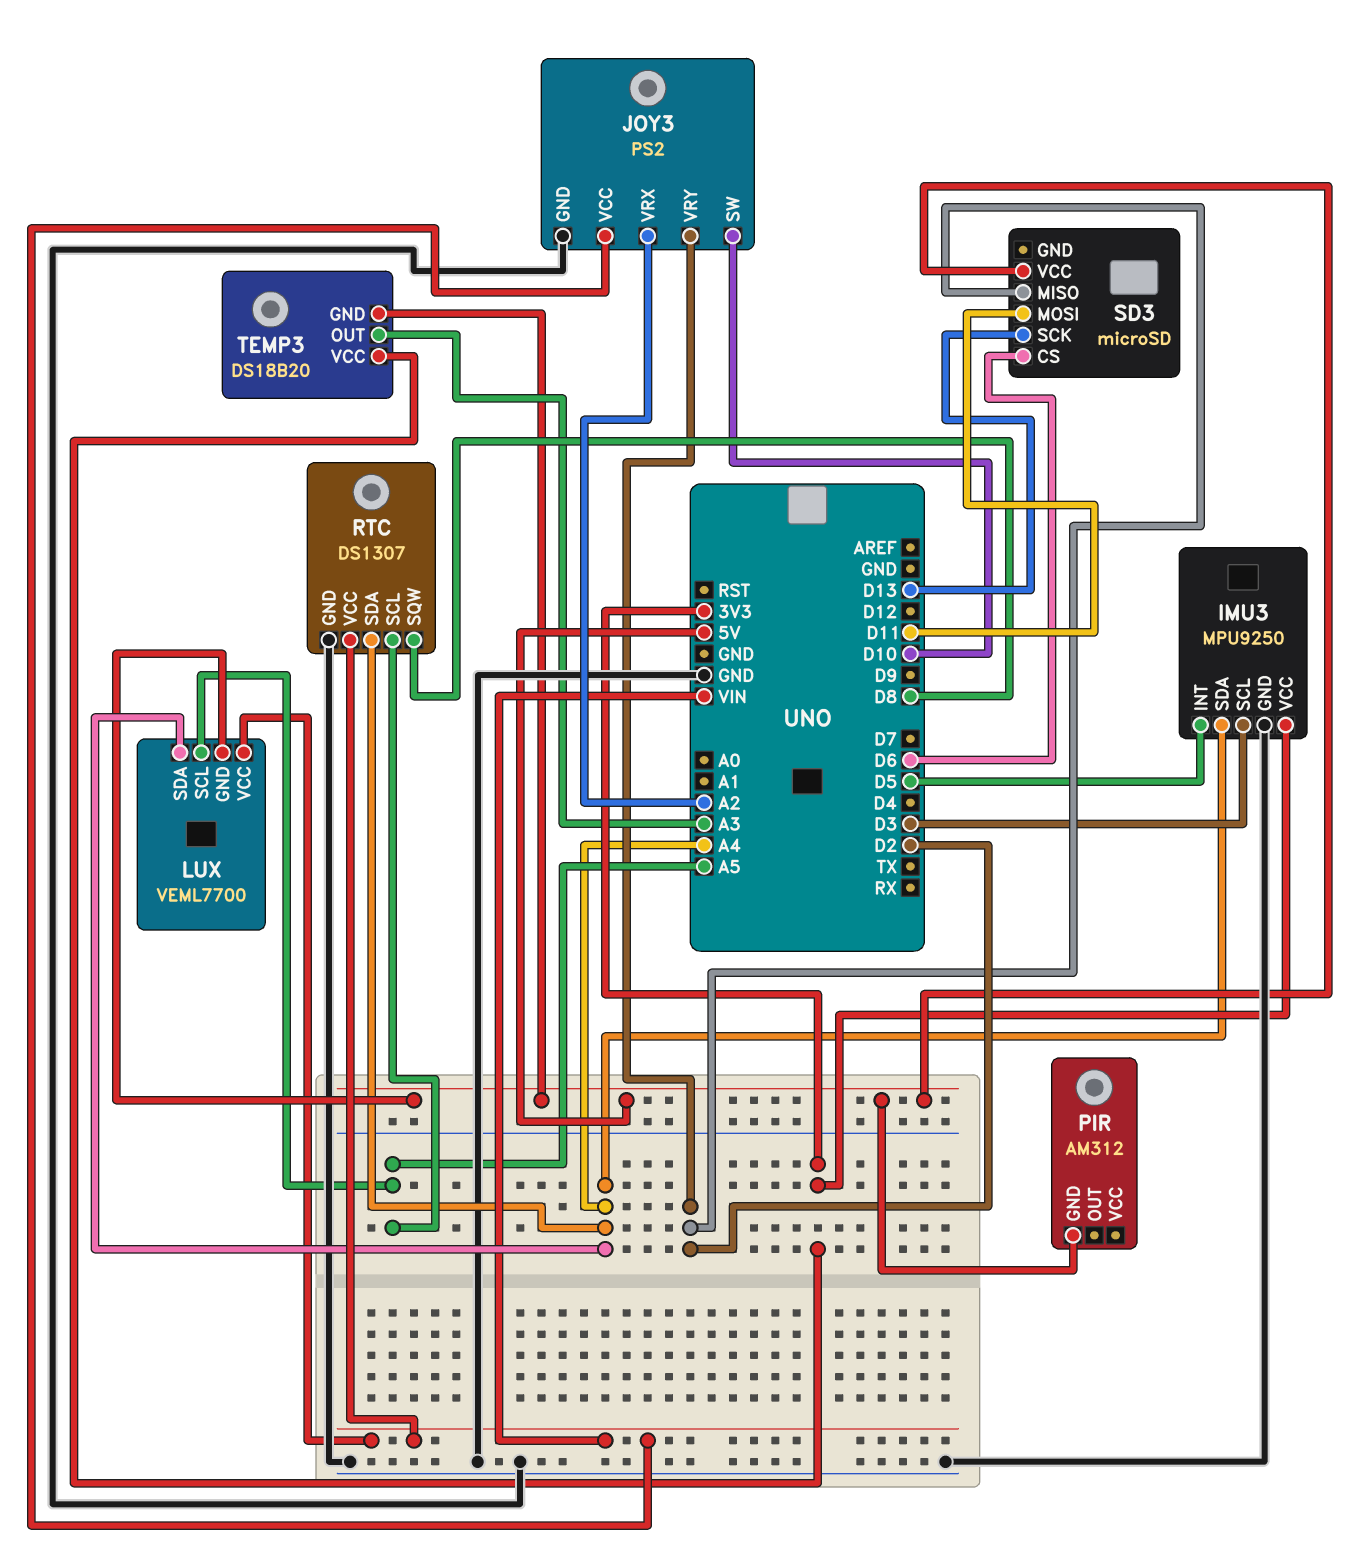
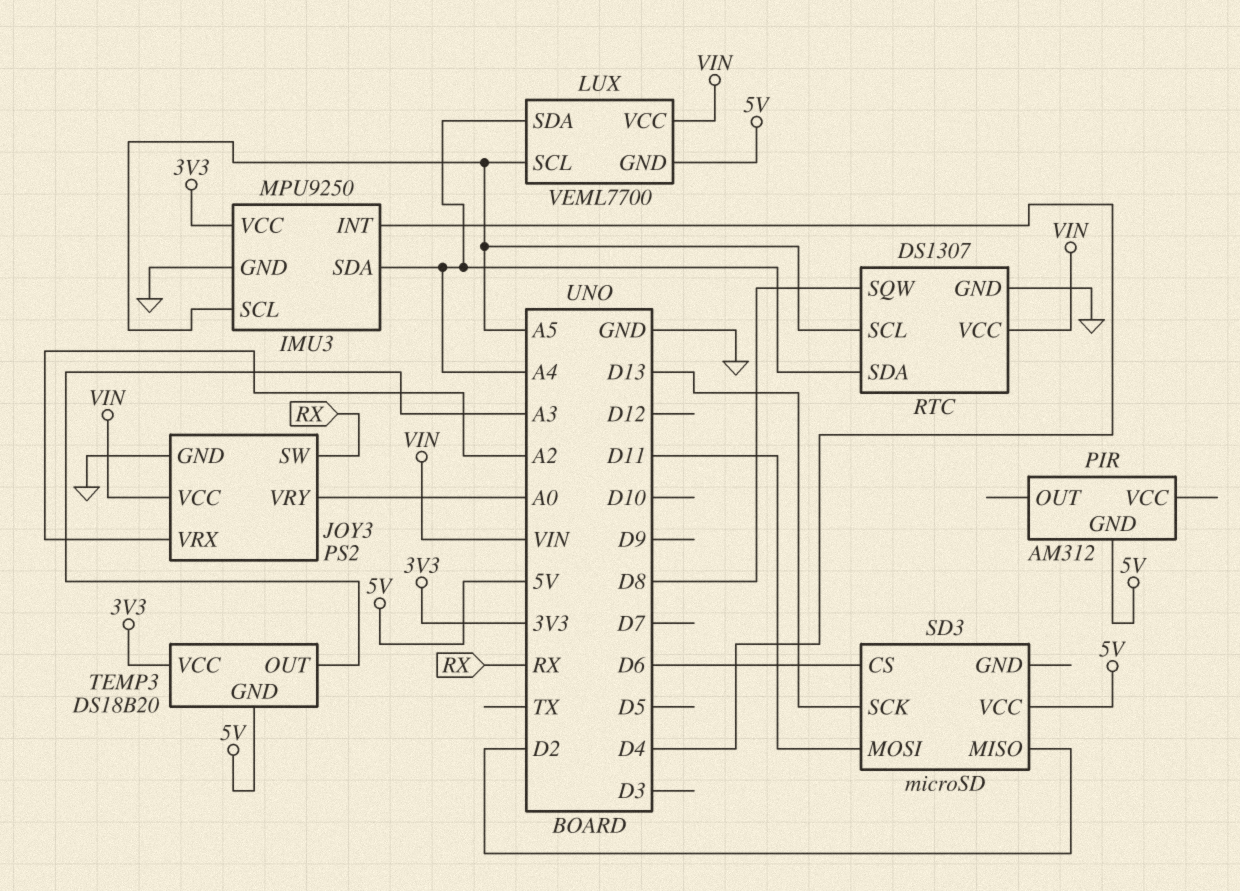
IMU3 pin INT: D5 -> D4
IMU3 pin SCL: D3 -> A5
JOY3 pin SW: D10 -> RX
JOY3 pin VRY: D2 -> A0

